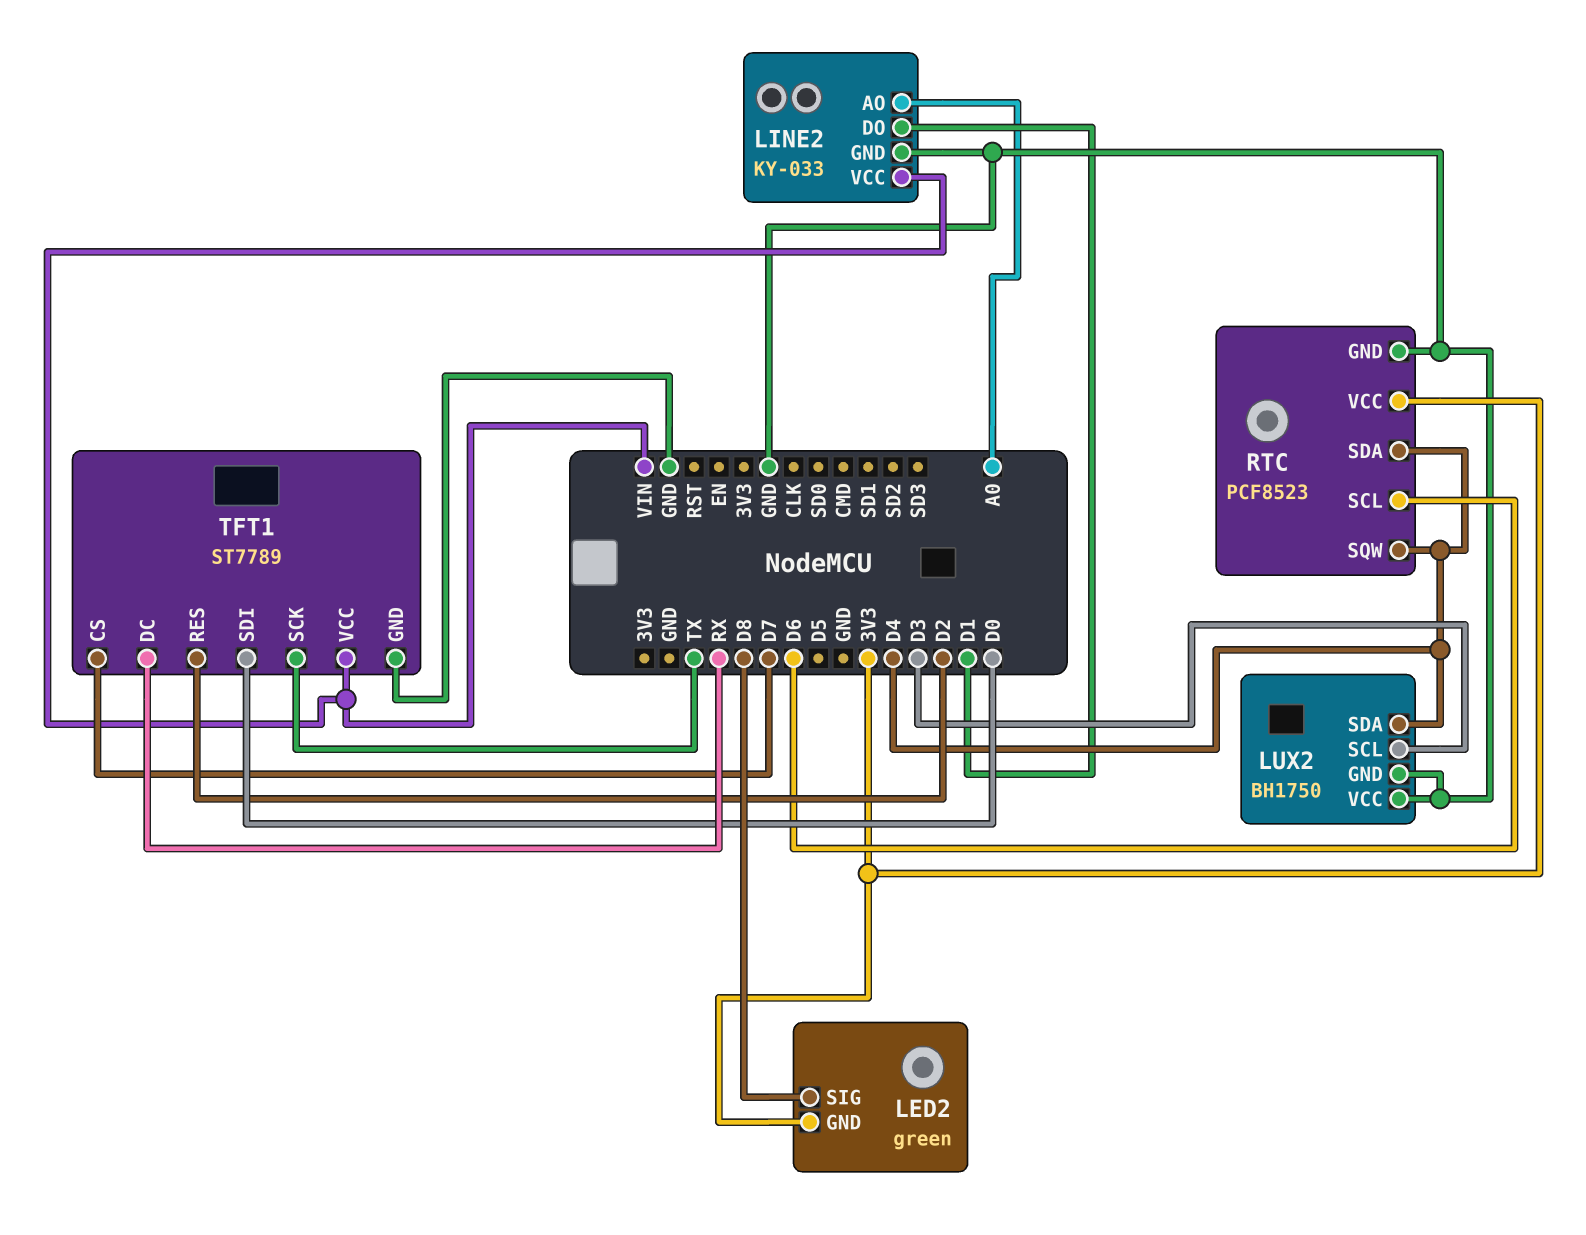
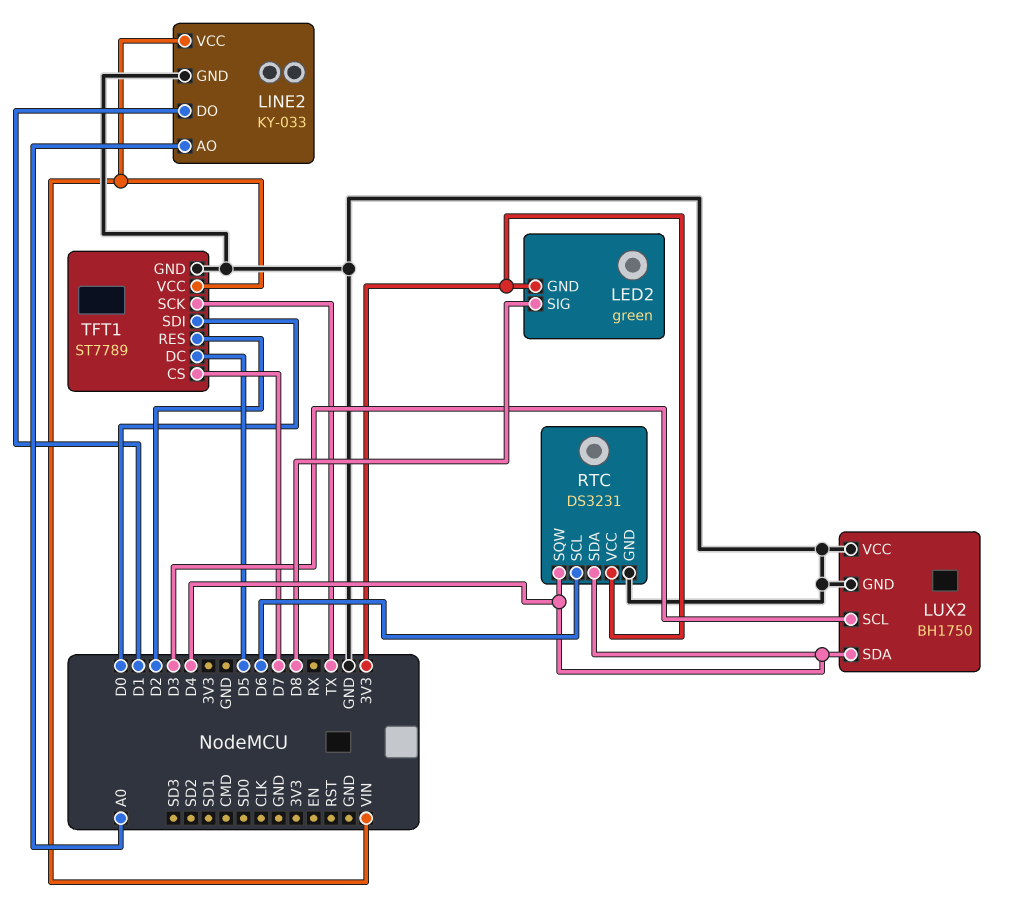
RTC: PCF8523 -> DS3231
TFT1 pin DC: RX -> D5

